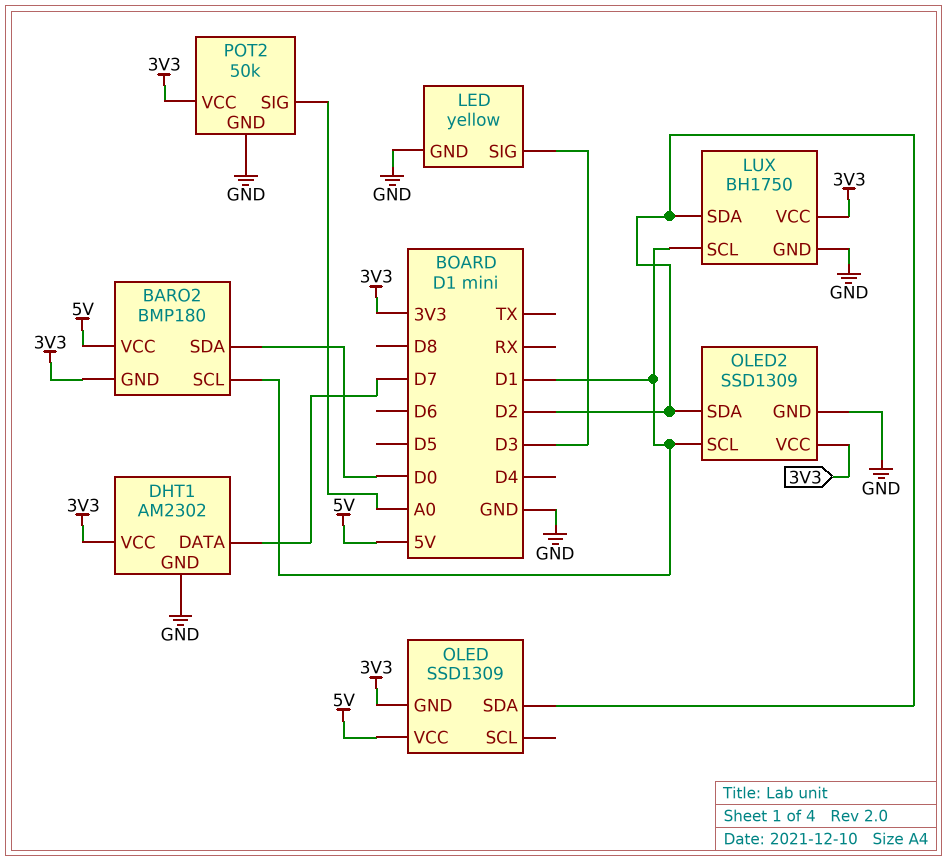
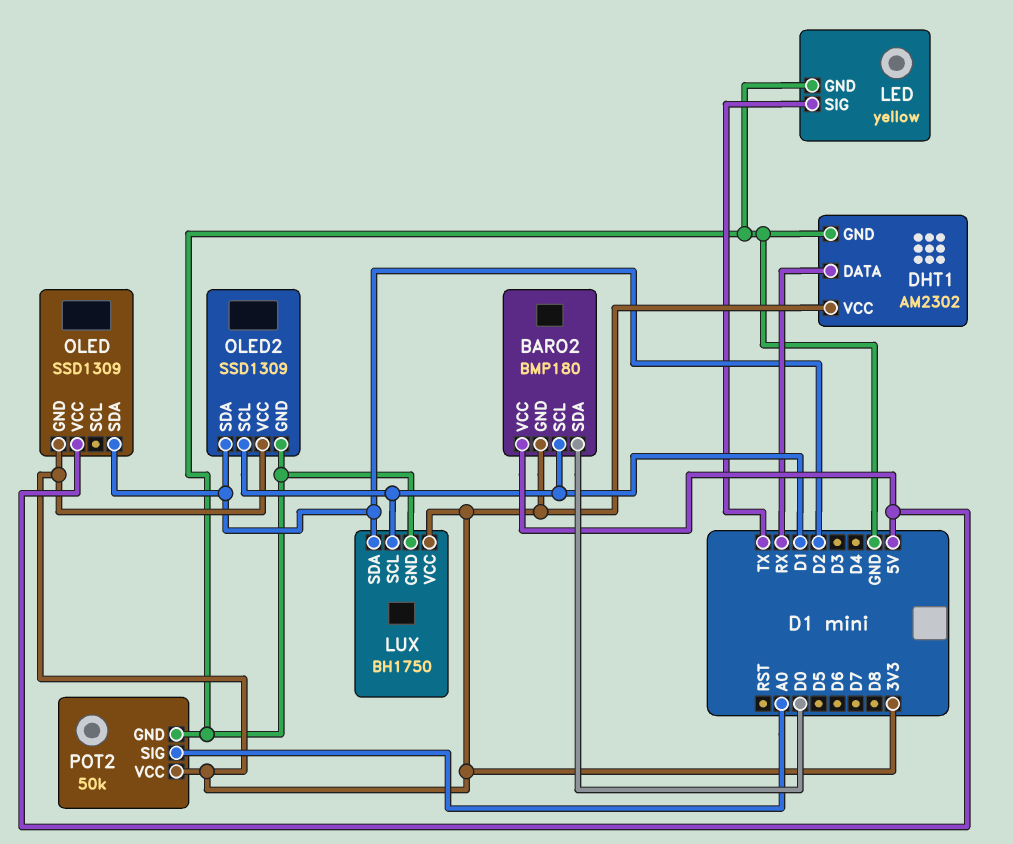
DHT1 pin DATA: D7 -> RX
LED pin SIG: D3 -> TX

